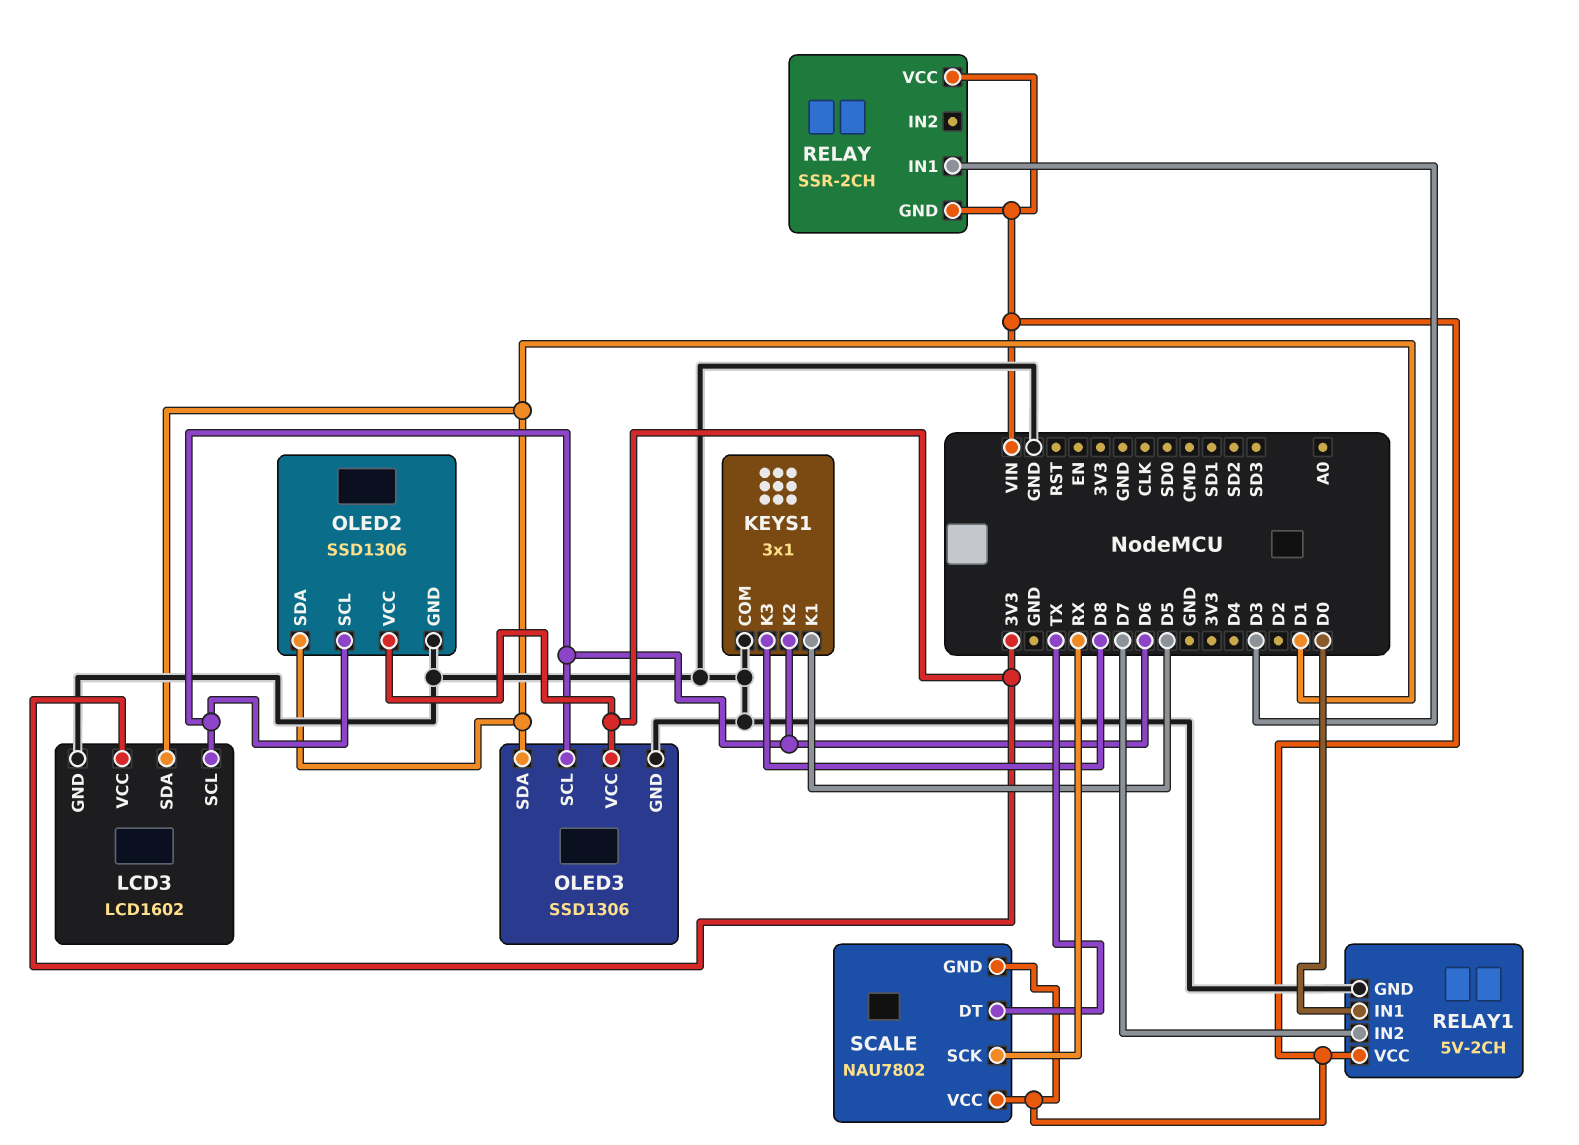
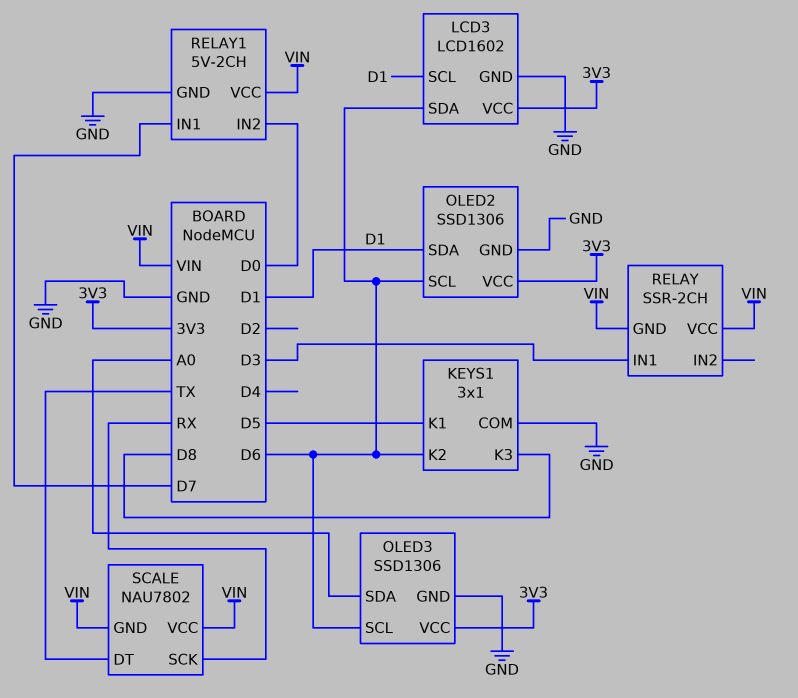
LCD3 pin SCL: D6 -> D1
LCD3 pin SDA: D1 -> D6
OLED3 pin SDA: D1 -> A0
RELAY1 pin IN1: D0 -> D7
RELAY1 pin IN2: D7 -> D0

